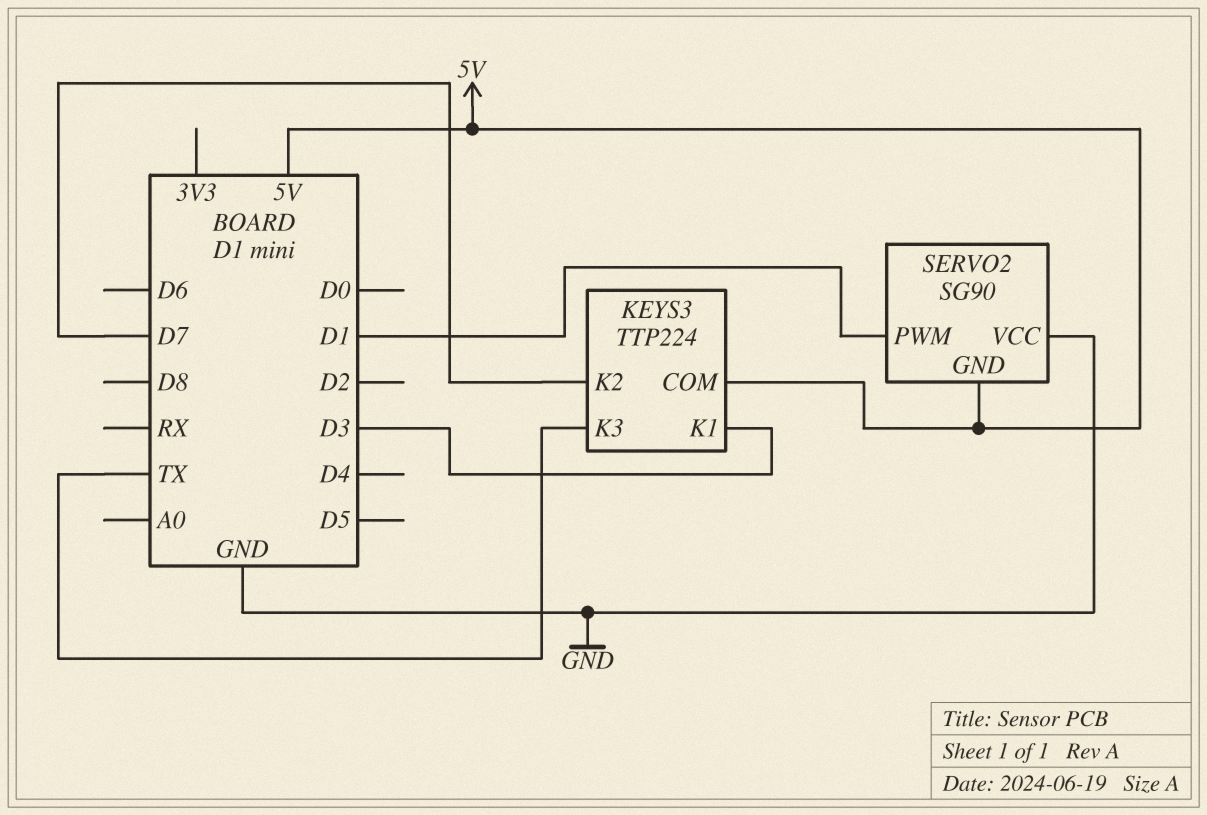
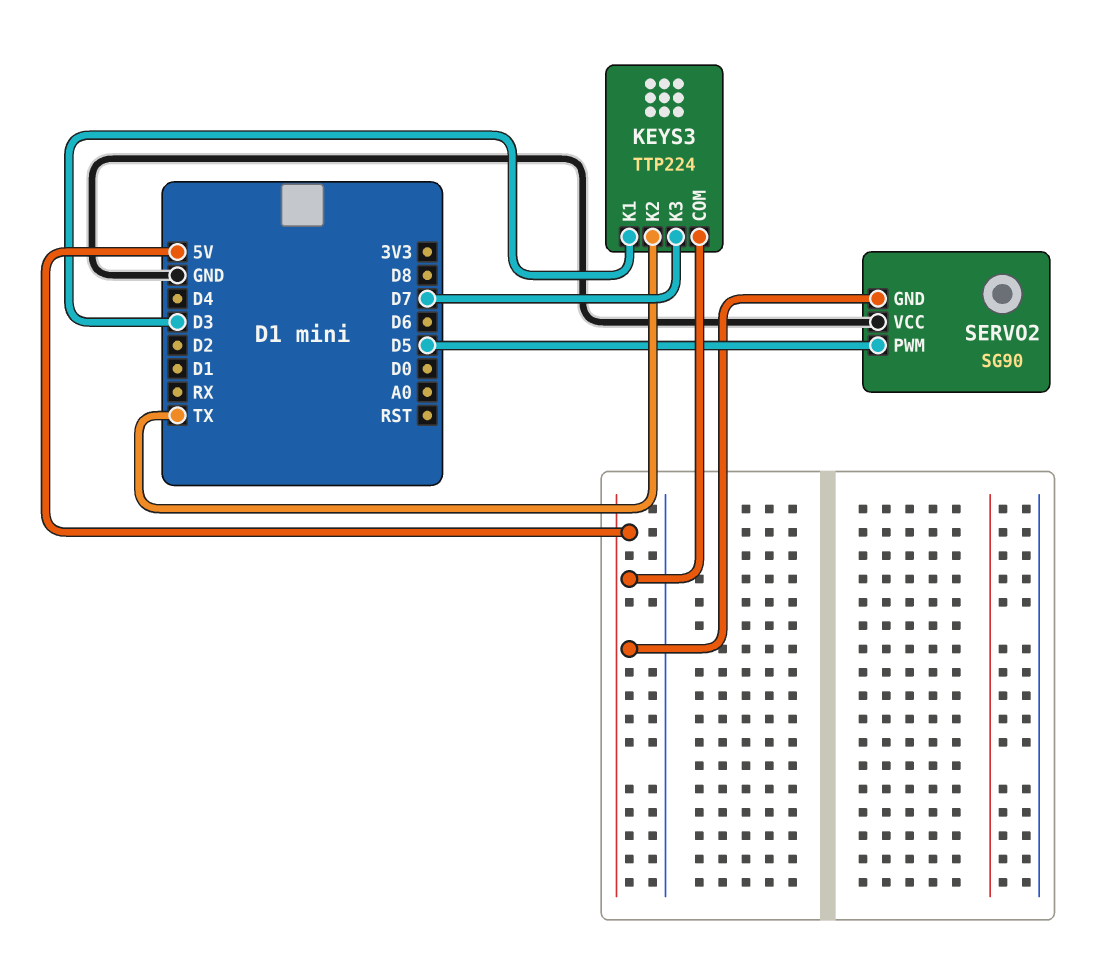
KEYS3 pin K2: D7 -> TX
KEYS3 pin K3: TX -> D7
SERVO2 pin PWM: D1 -> D5

